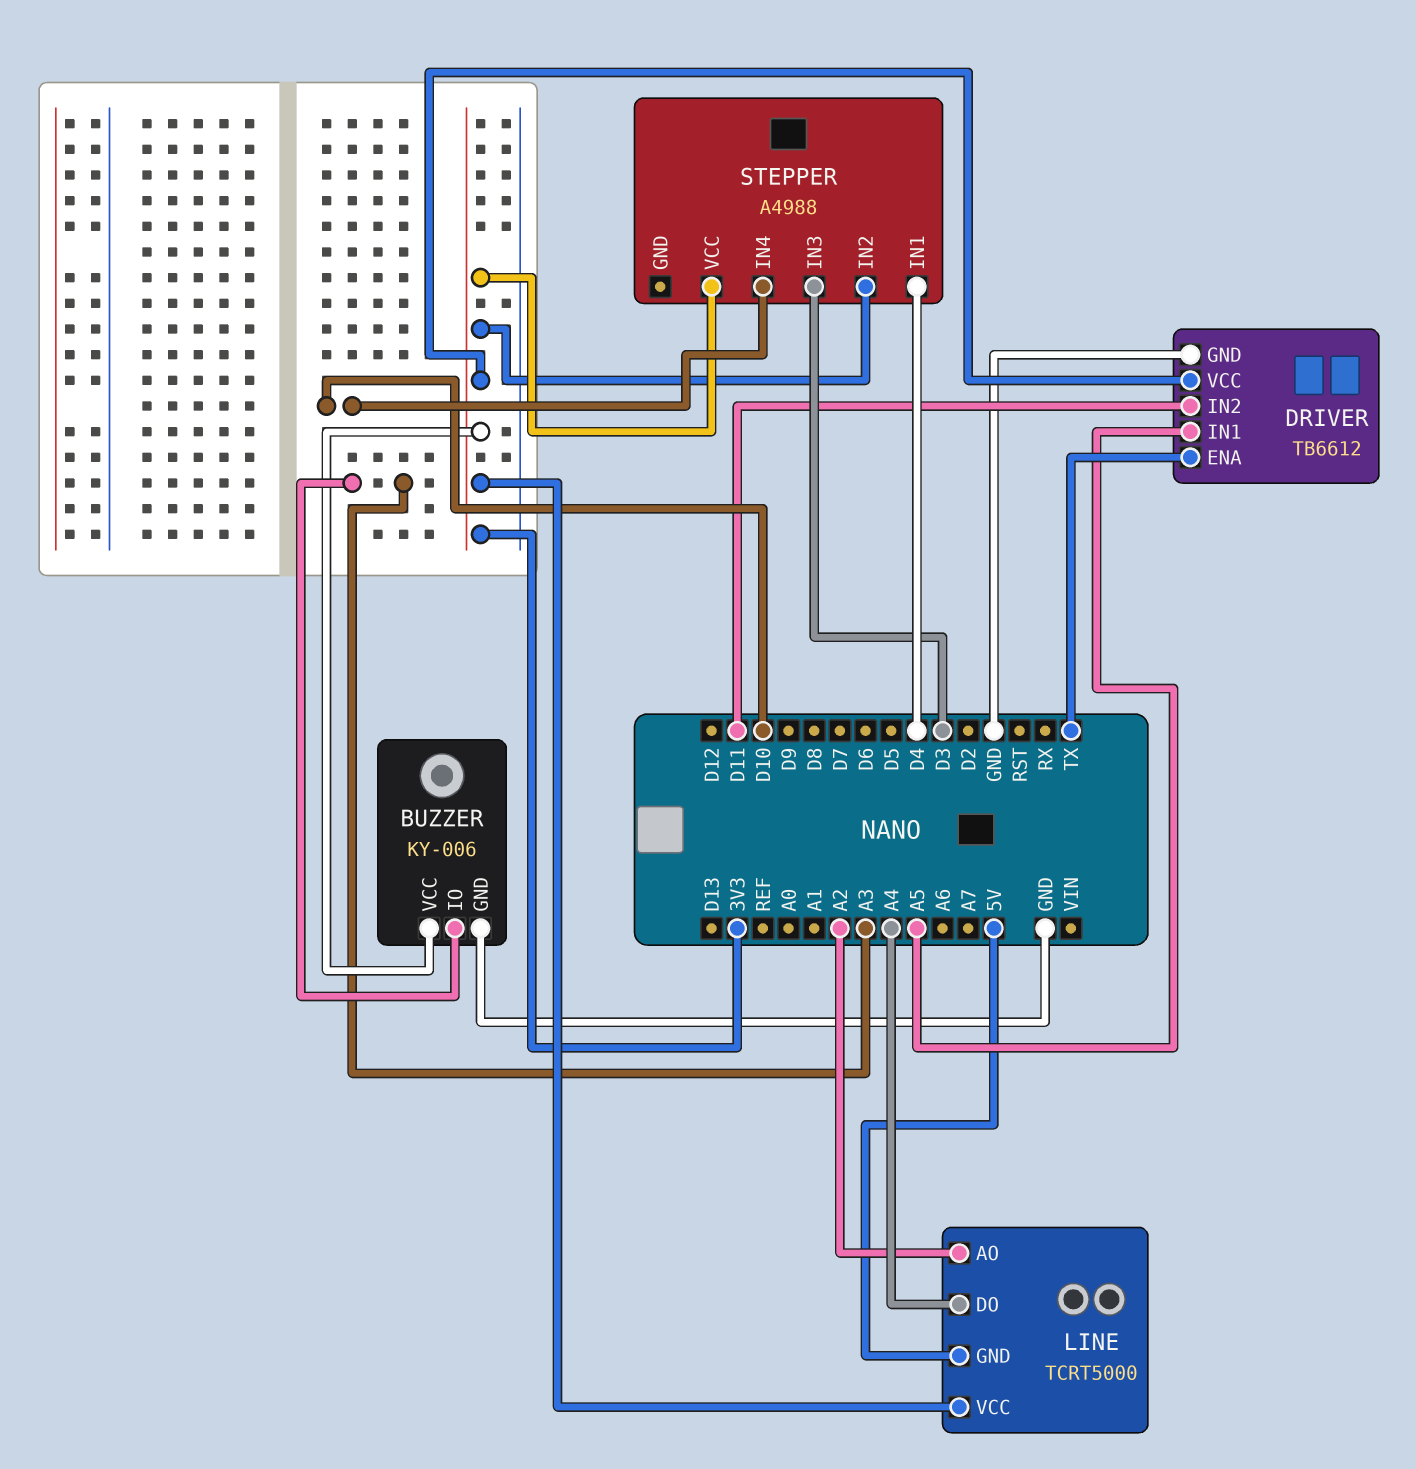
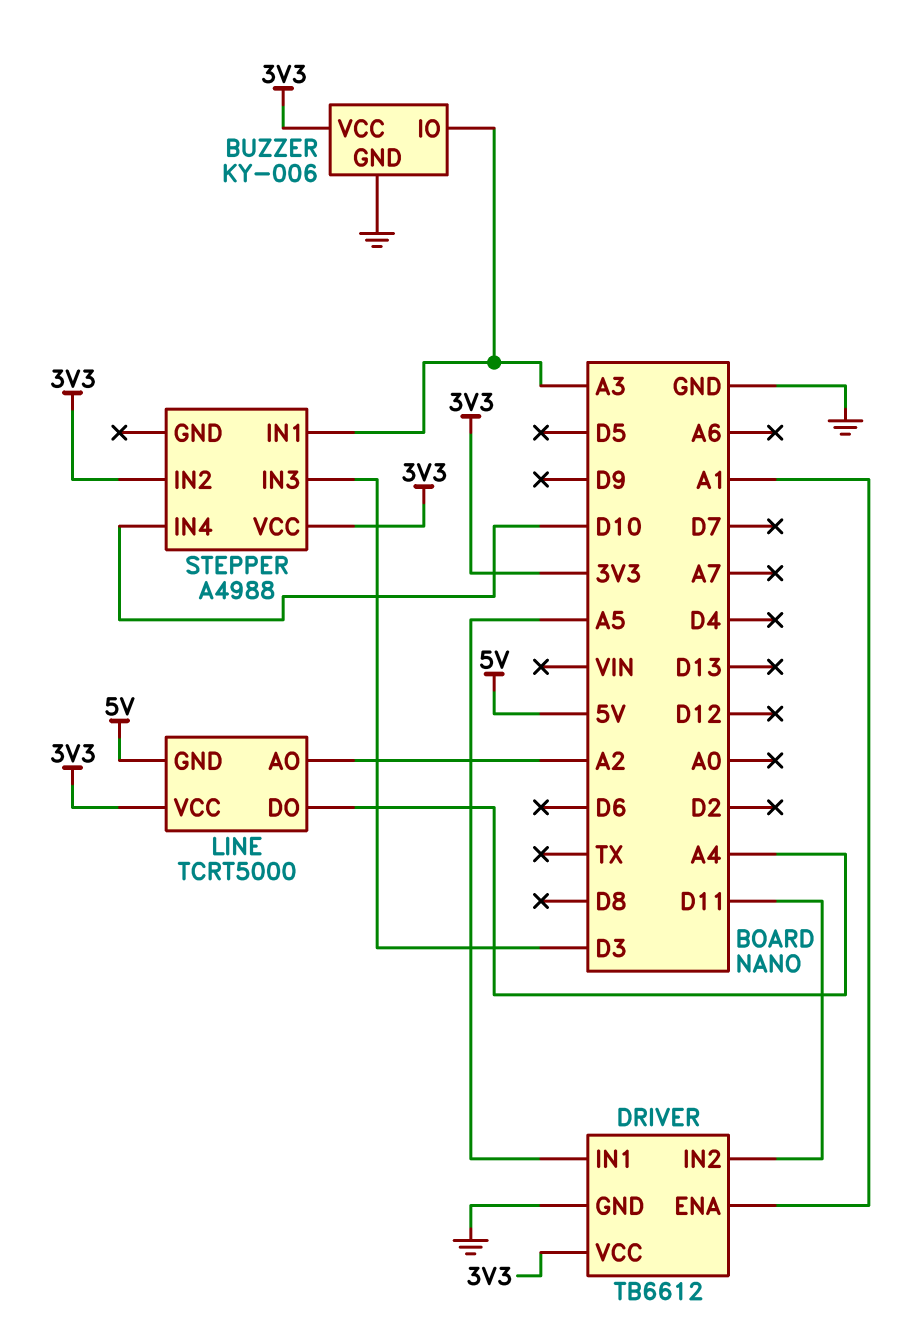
DRIVER pin ENA: TX -> A1
STEPPER pin IN1: D4 -> A3

